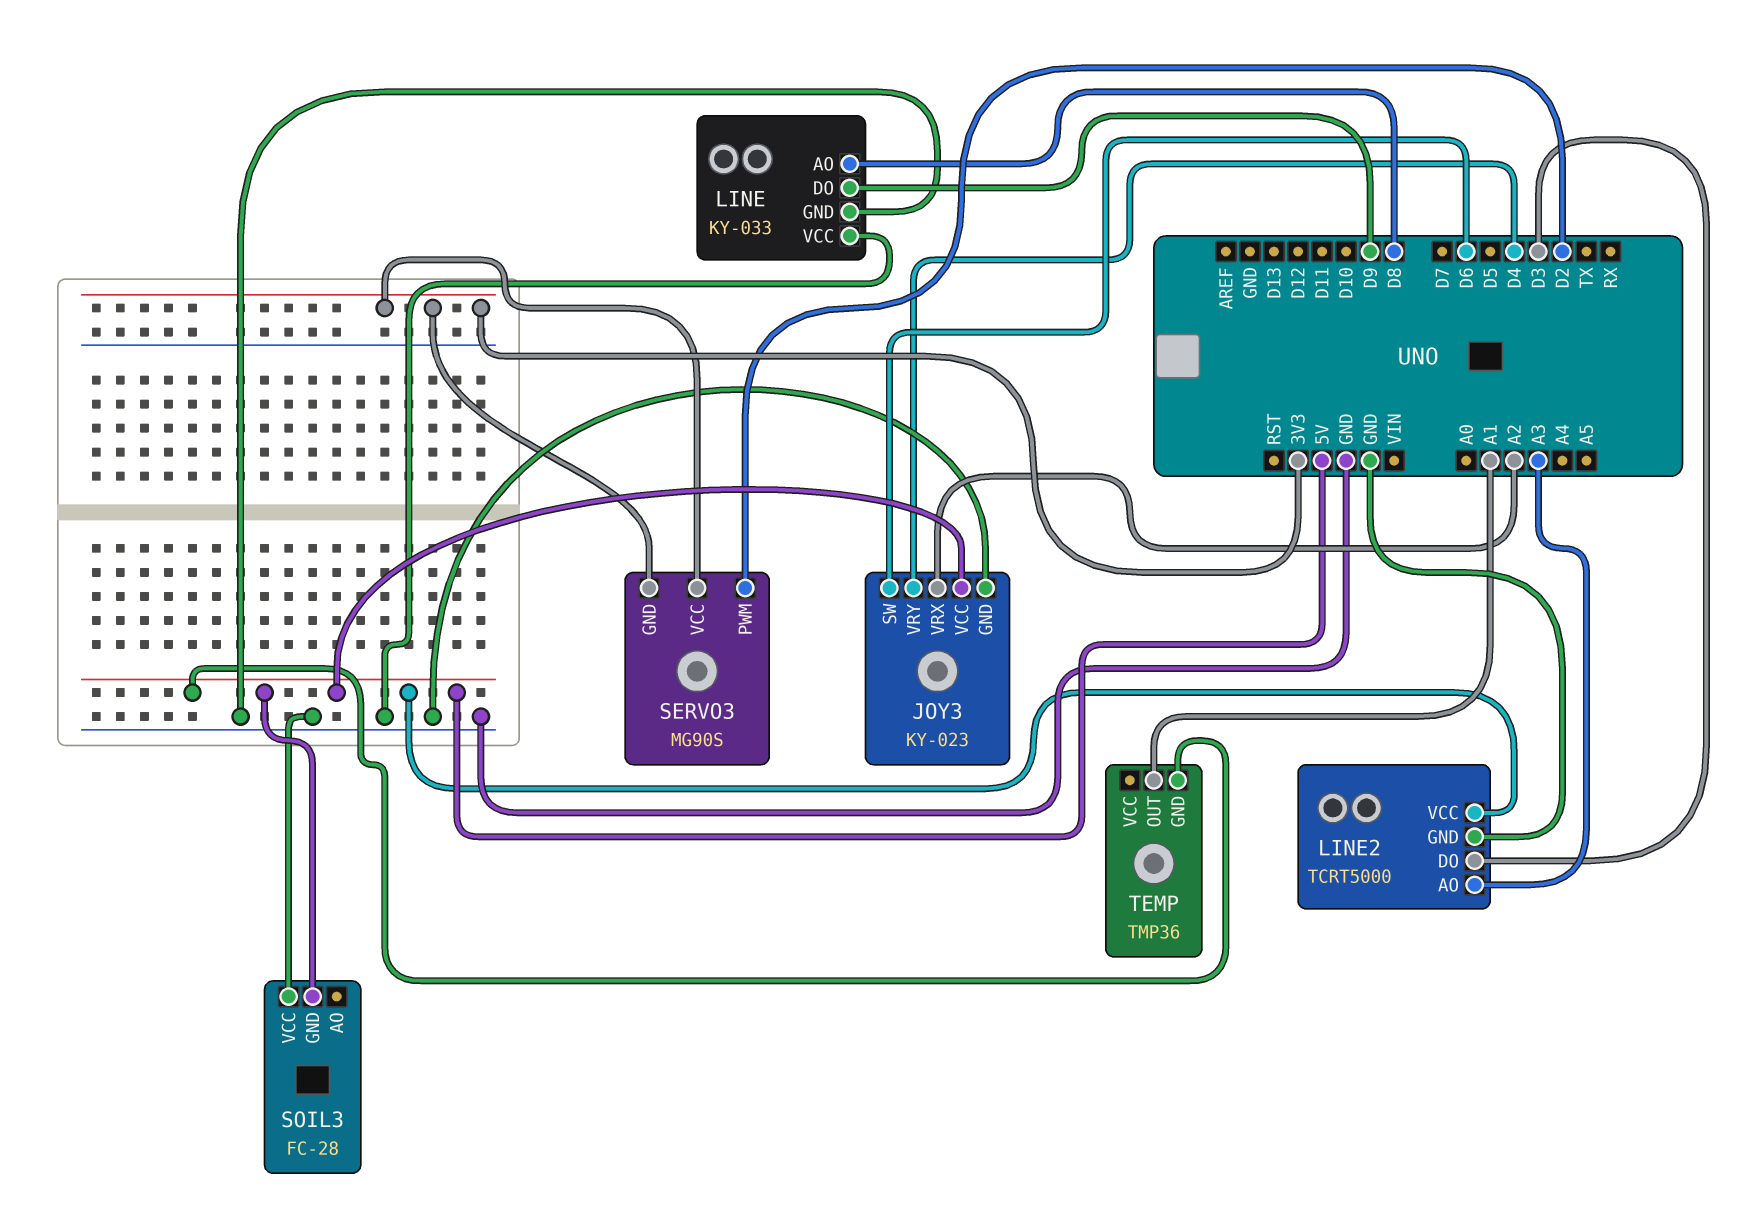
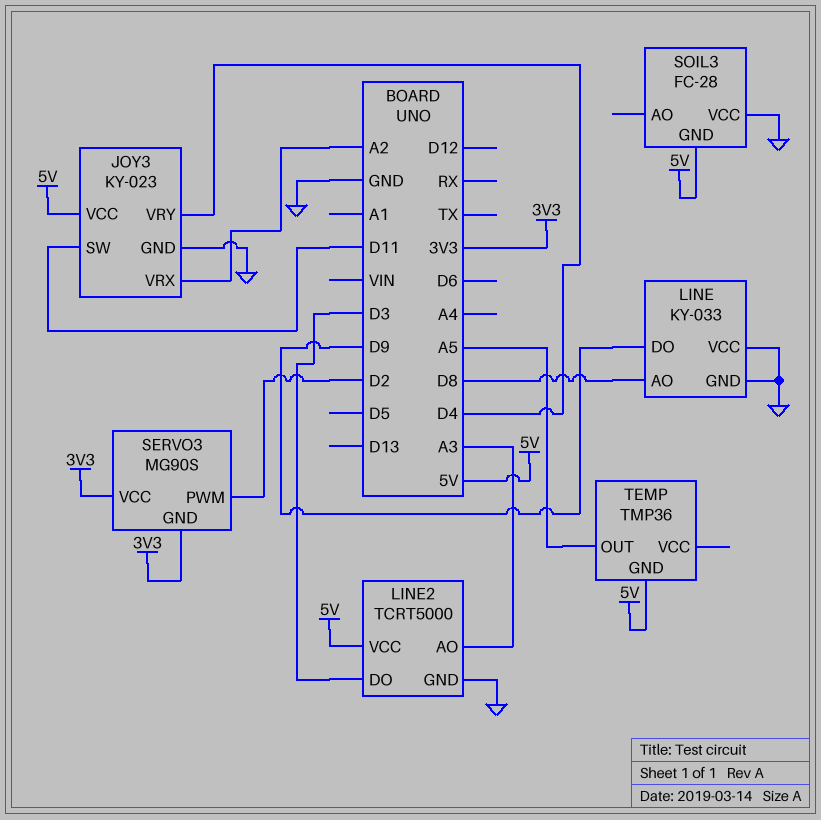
JOY3 pin SW: D6 -> D11
TEMP pin OUT: A1 -> A5

